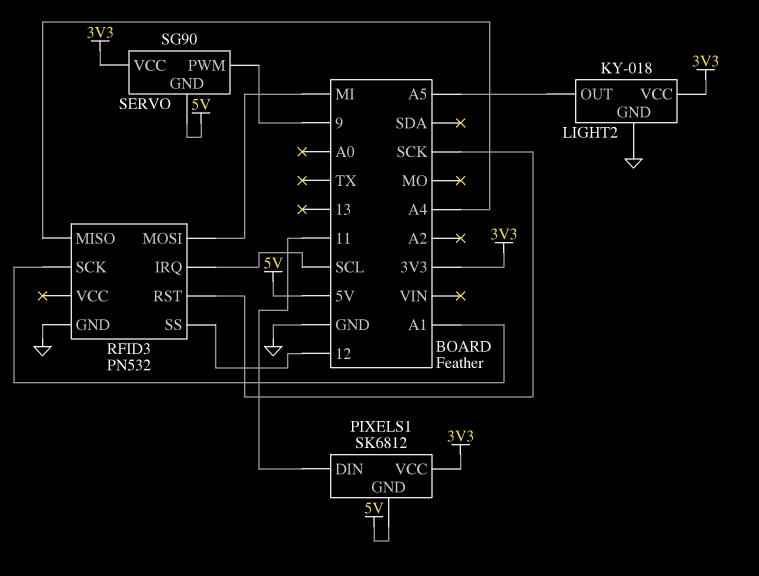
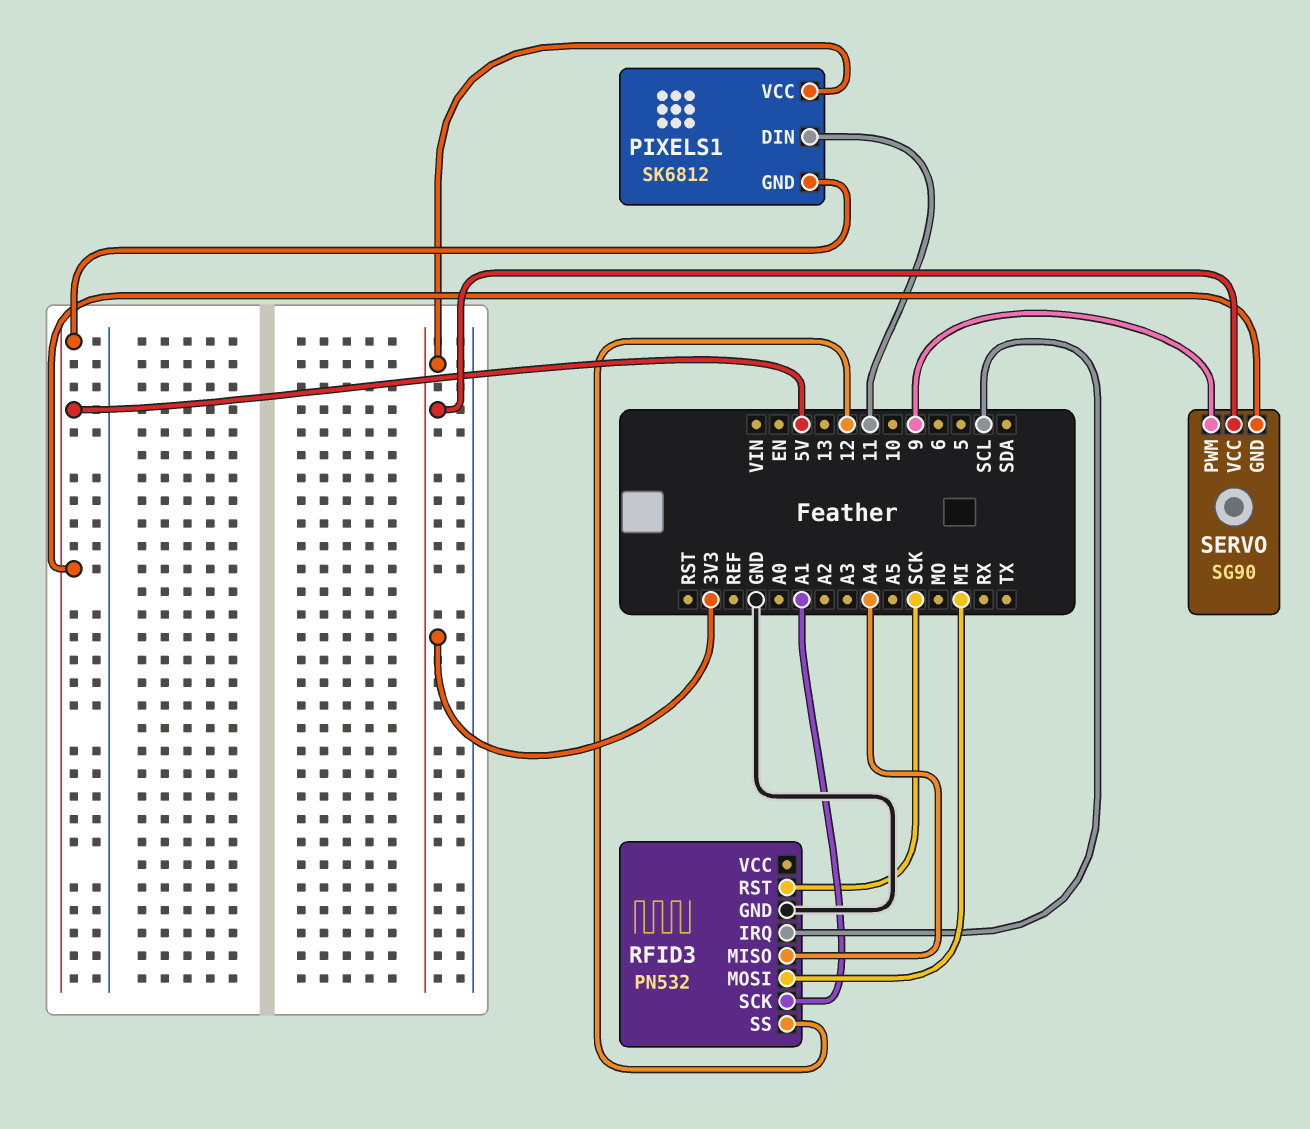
LIGHT2: KY-018 -> none
LIGHT2 pin GND: GND -> none
LIGHT2 pin OUT: A5 -> none
LIGHT2 pin VCC: 3V3 -> none

